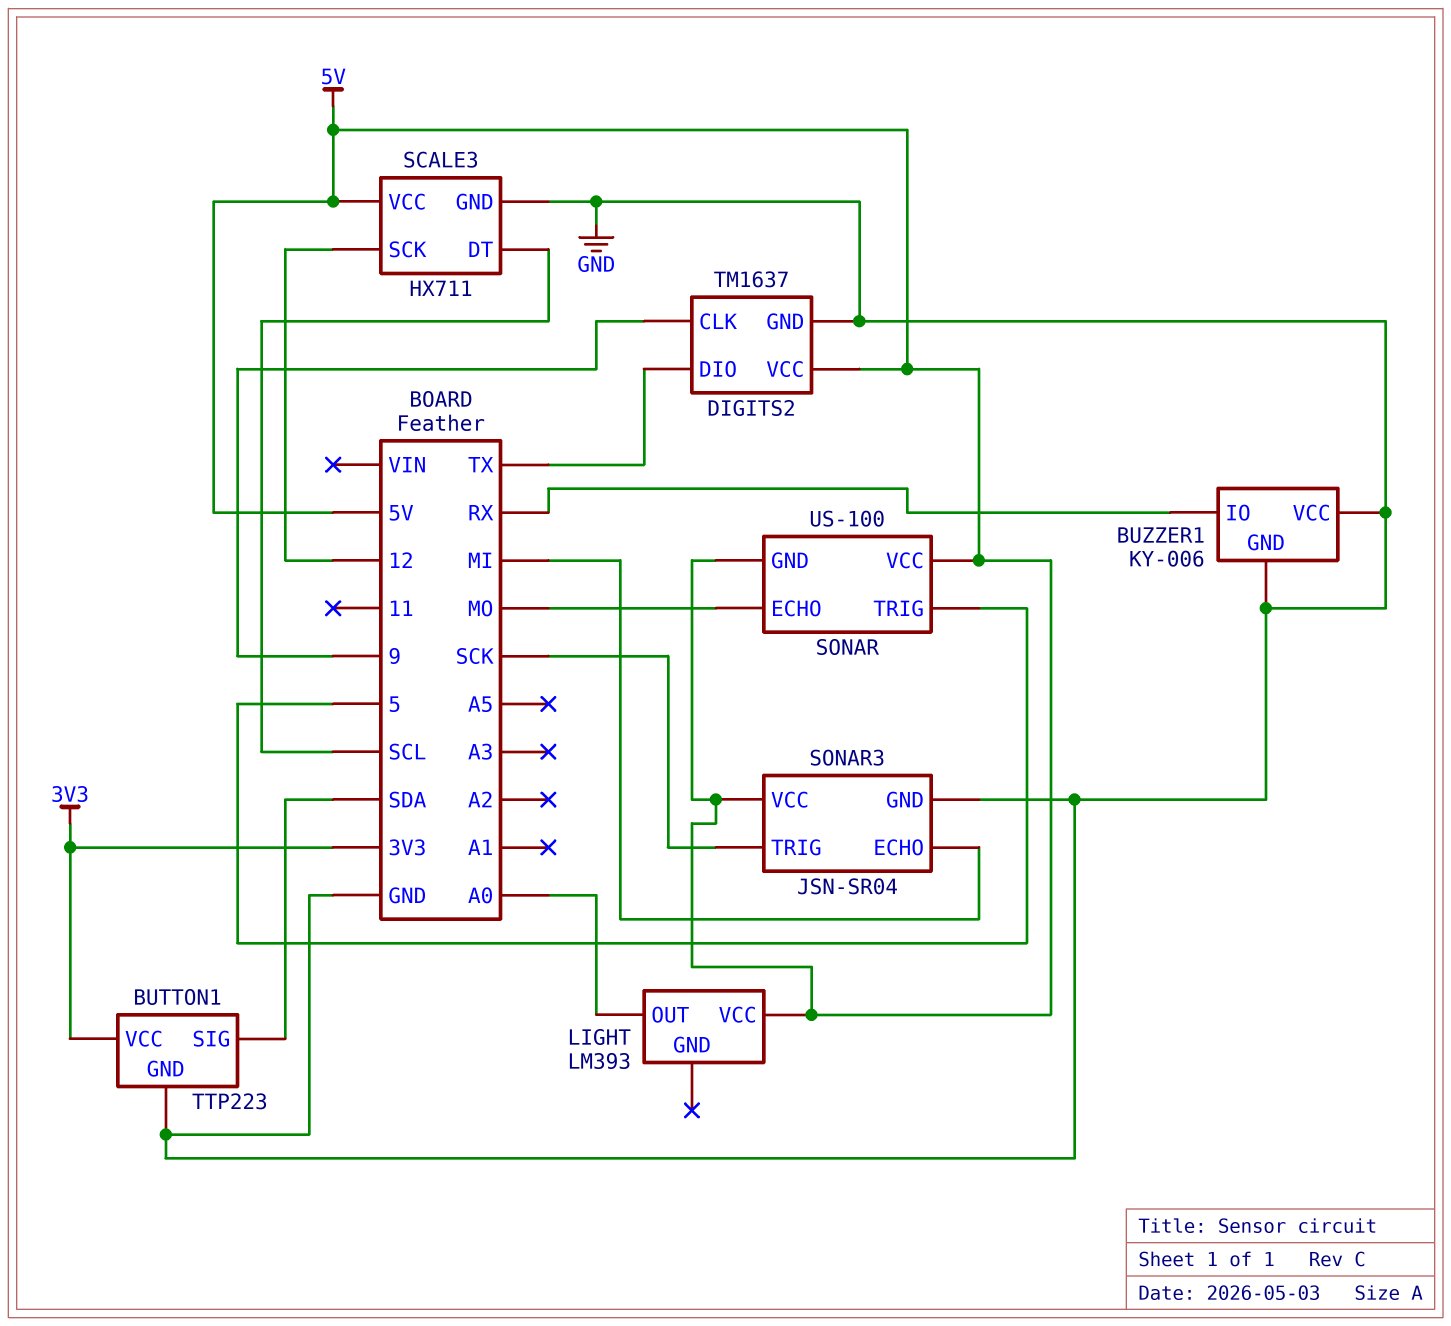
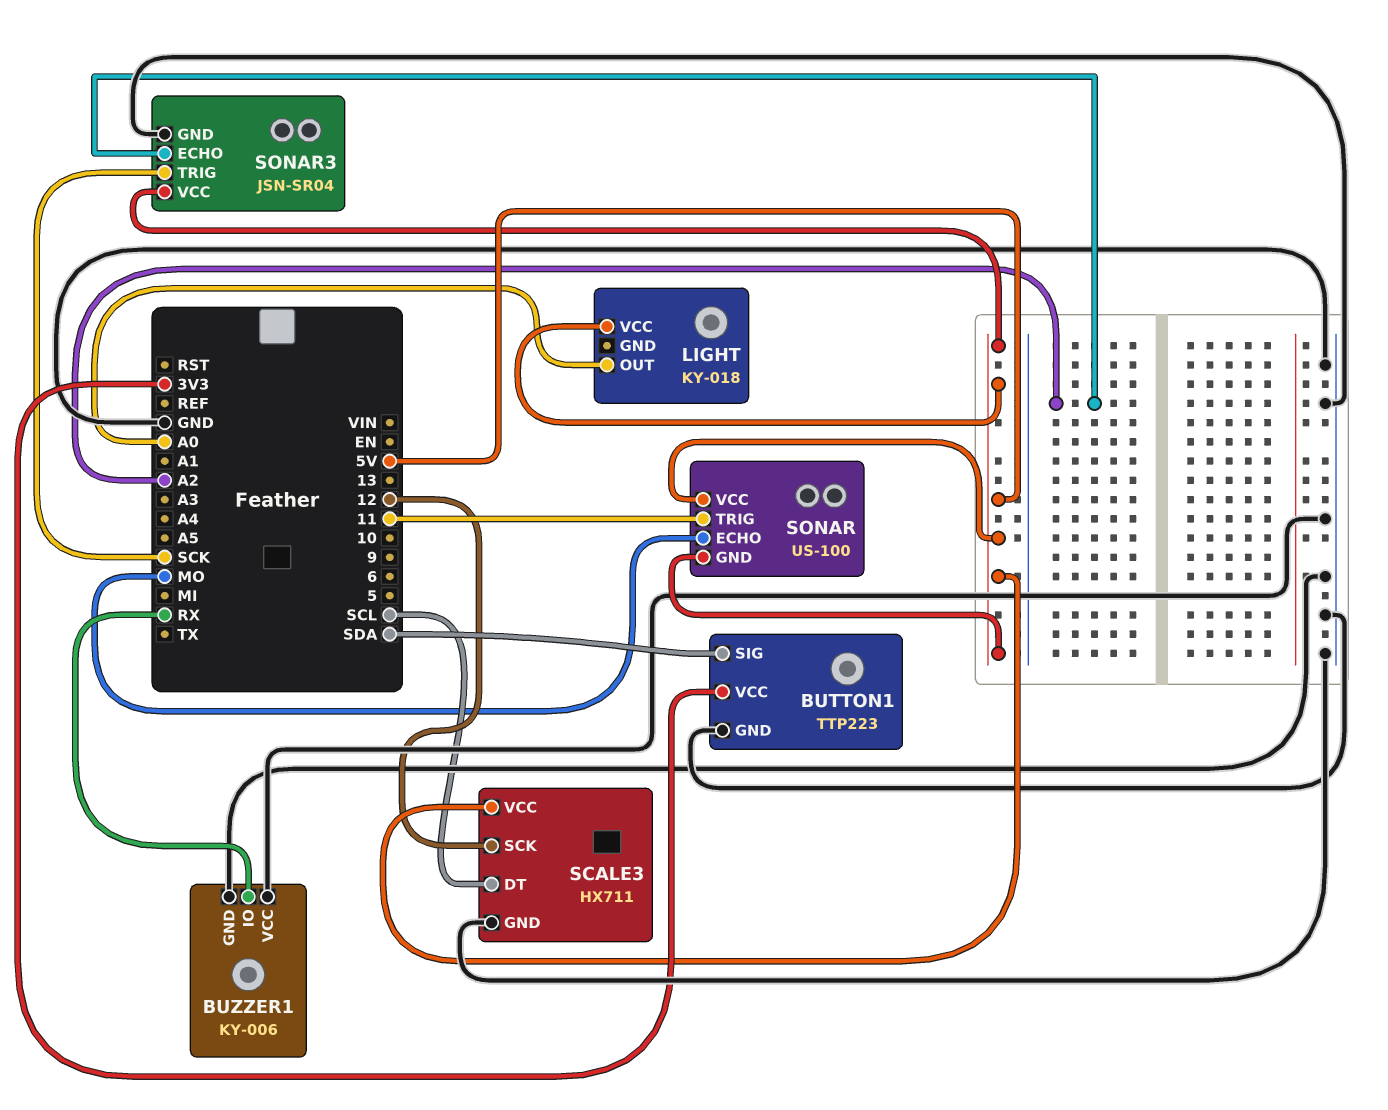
DIGITS2: TM1637 -> none
DIGITS2 pin CLK: 9 -> none
DIGITS2 pin DIO: TX -> none
DIGITS2 pin GND: GND -> none
DIGITS2 pin VCC: 5V -> none
LIGHT: LM393 -> KY-018
SONAR pin TRIG: 5 -> 11
SONAR3 pin ECHO: MI -> A2

